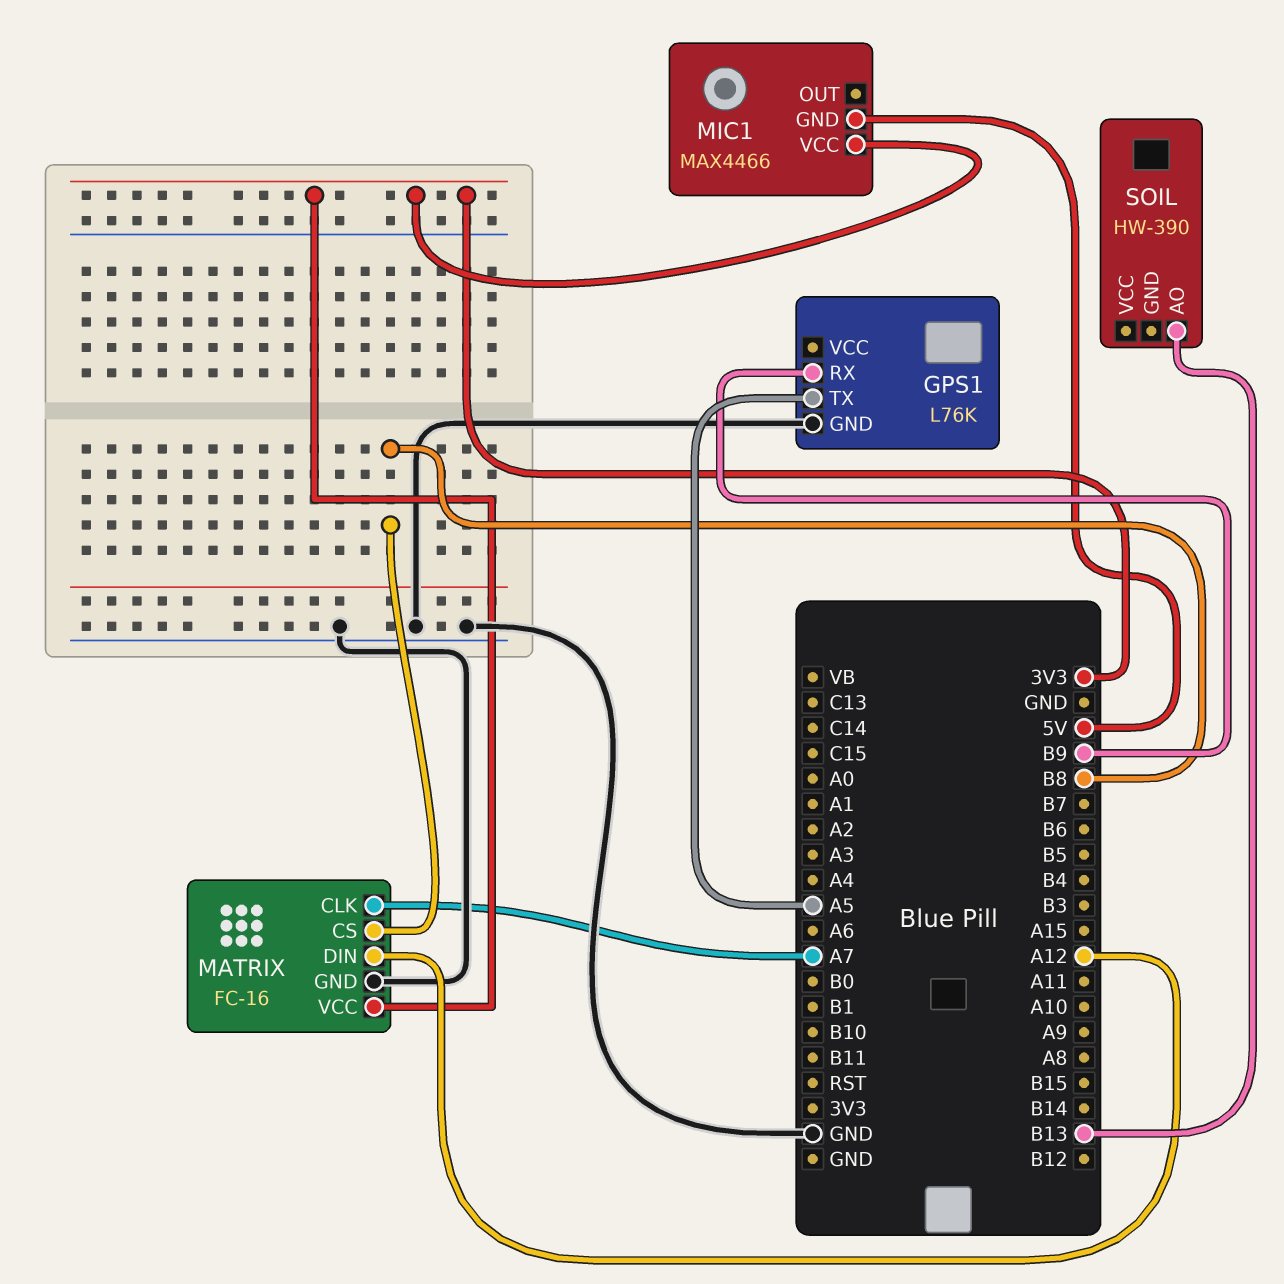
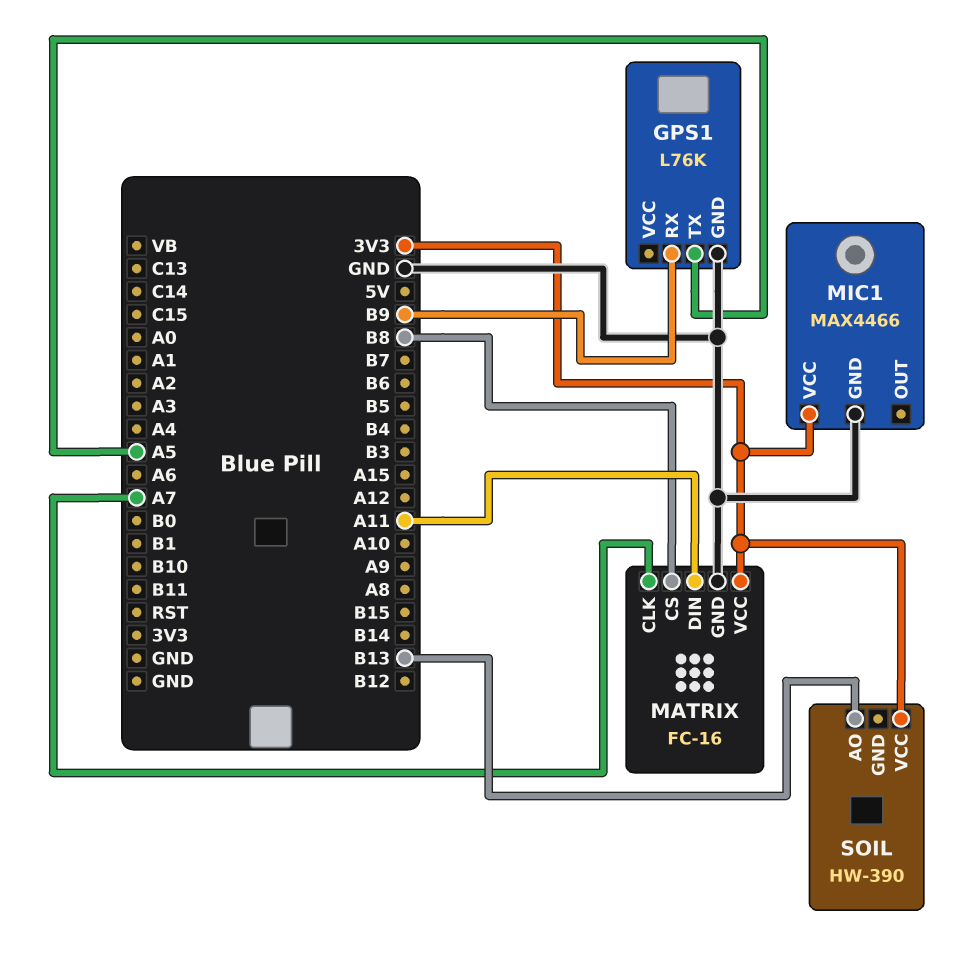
MATRIX pin DIN: A12 -> A11
MIC1 pin GND: 5V -> GND
SOIL pin VCC: none -> 3V3

